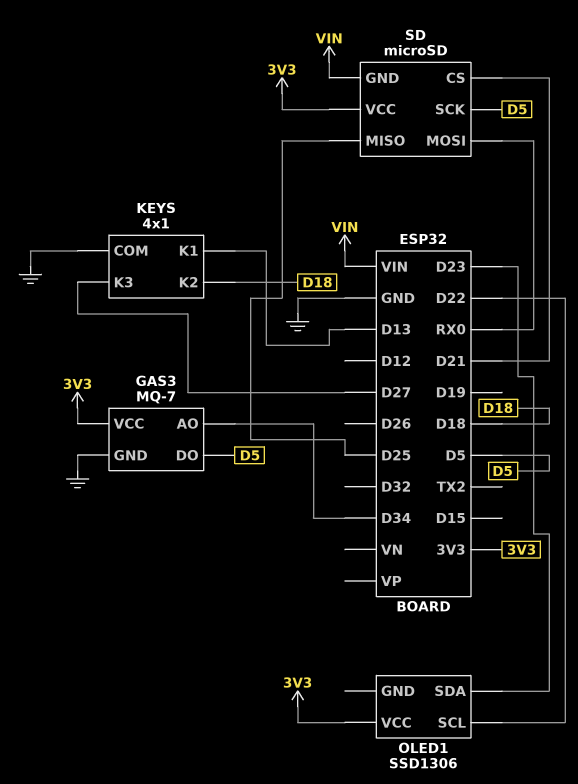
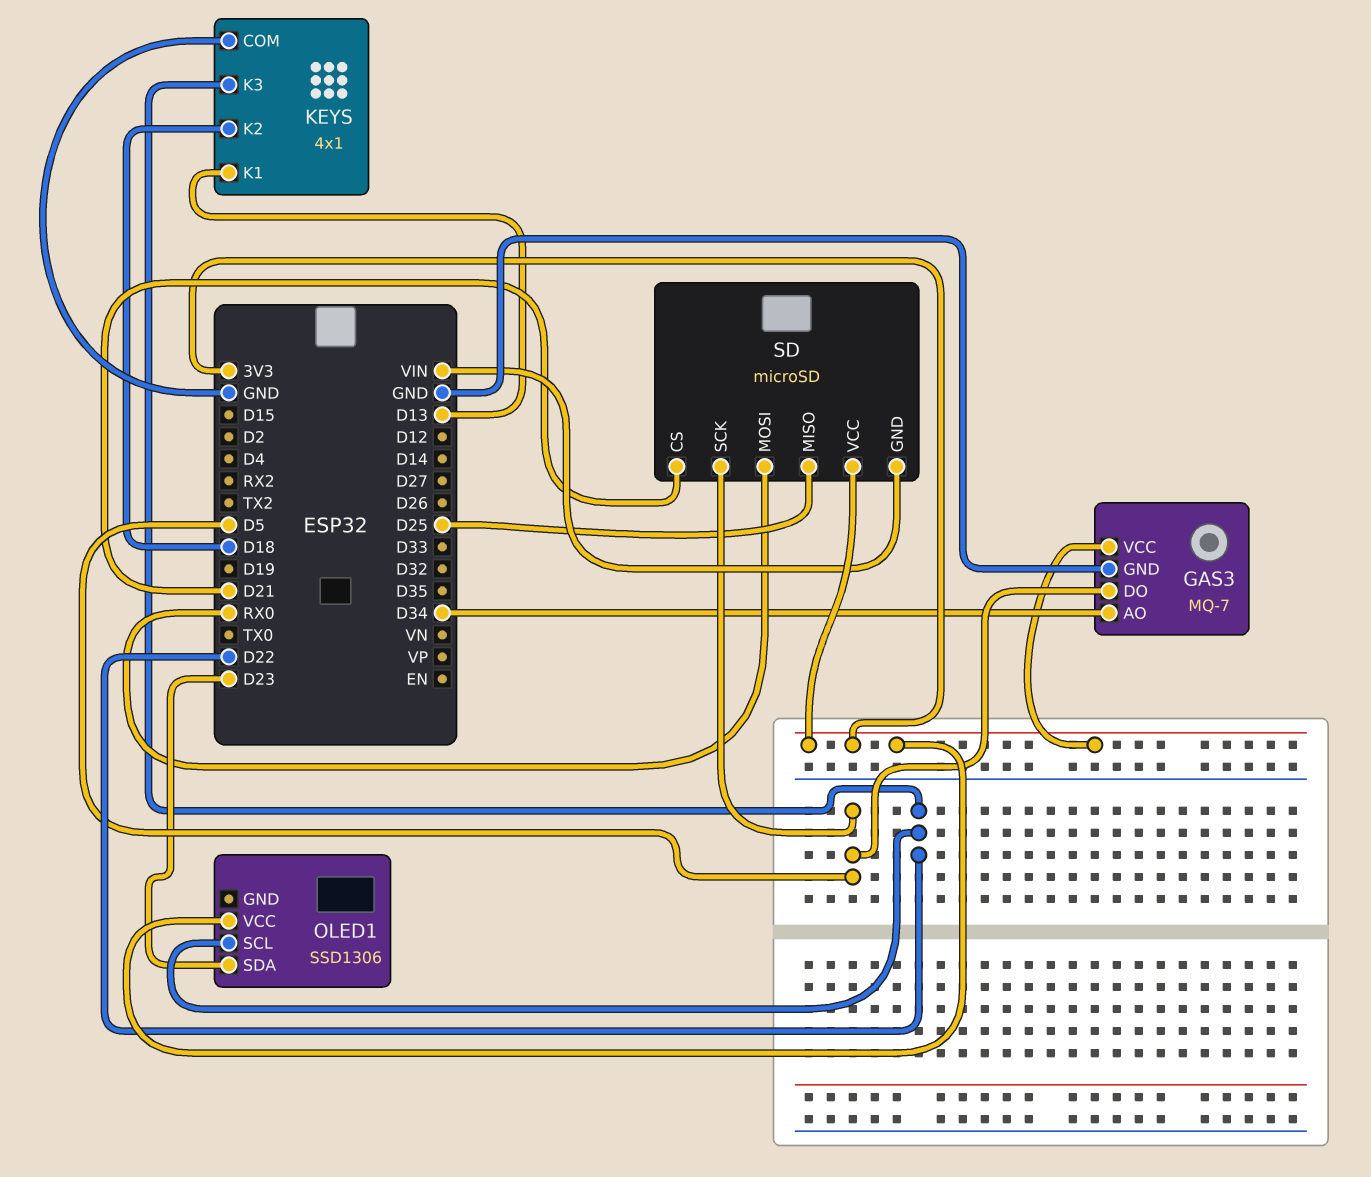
KEYS pin K3: D27 -> D22

